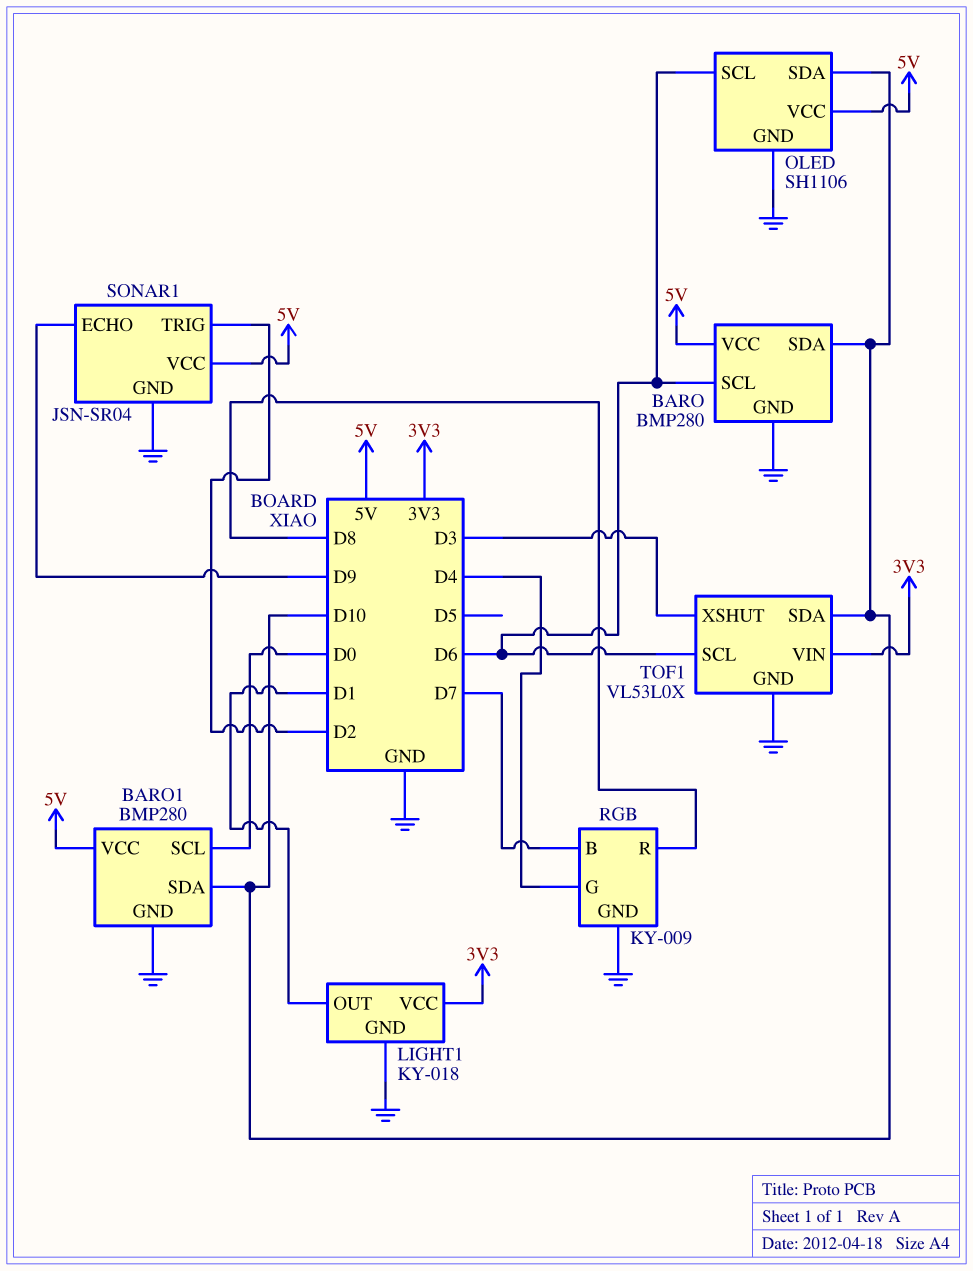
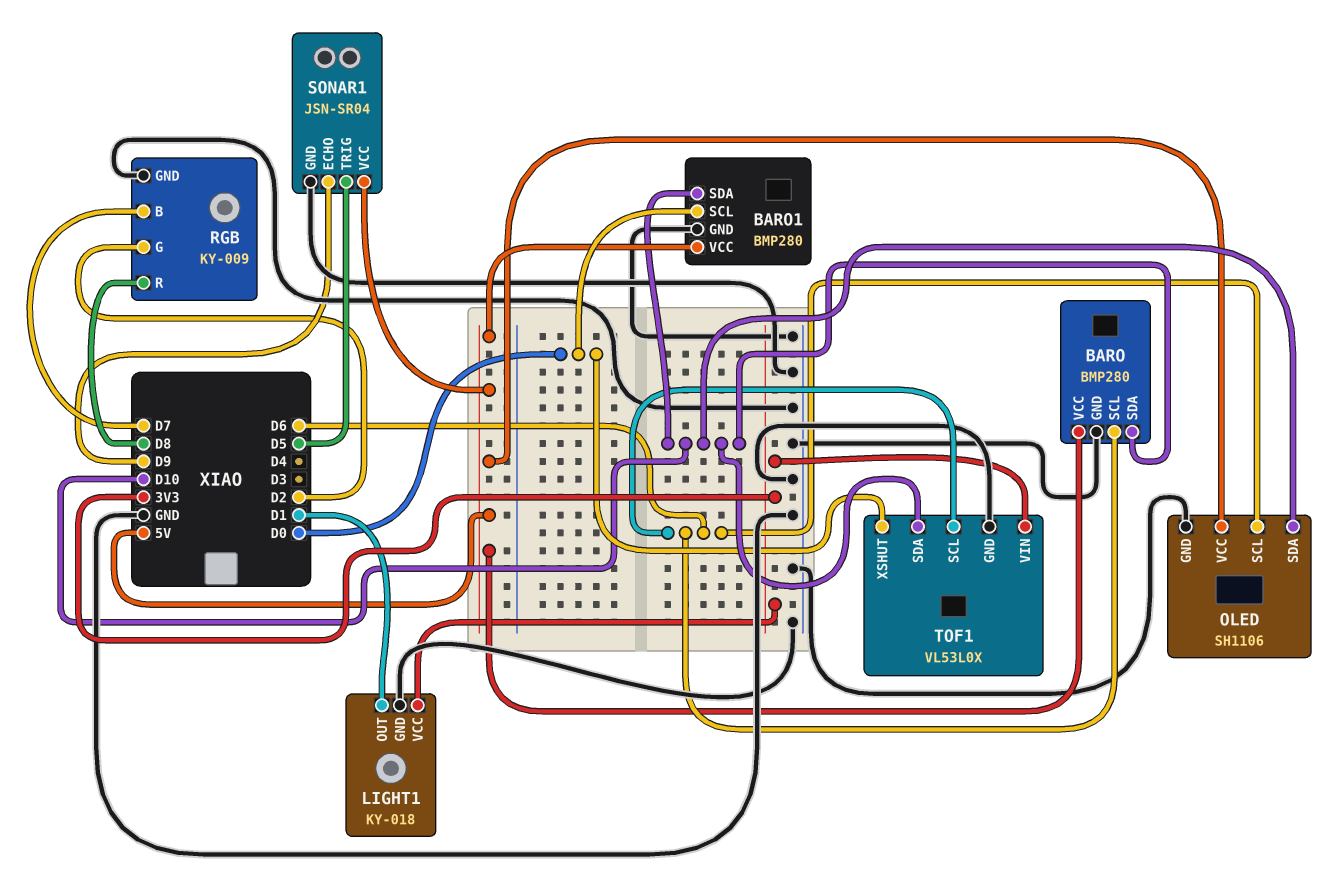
RGB pin G: D4 -> D2
SONAR1 pin TRIG: D2 -> D5
TOF1 pin XSHUT: D3 -> D0

